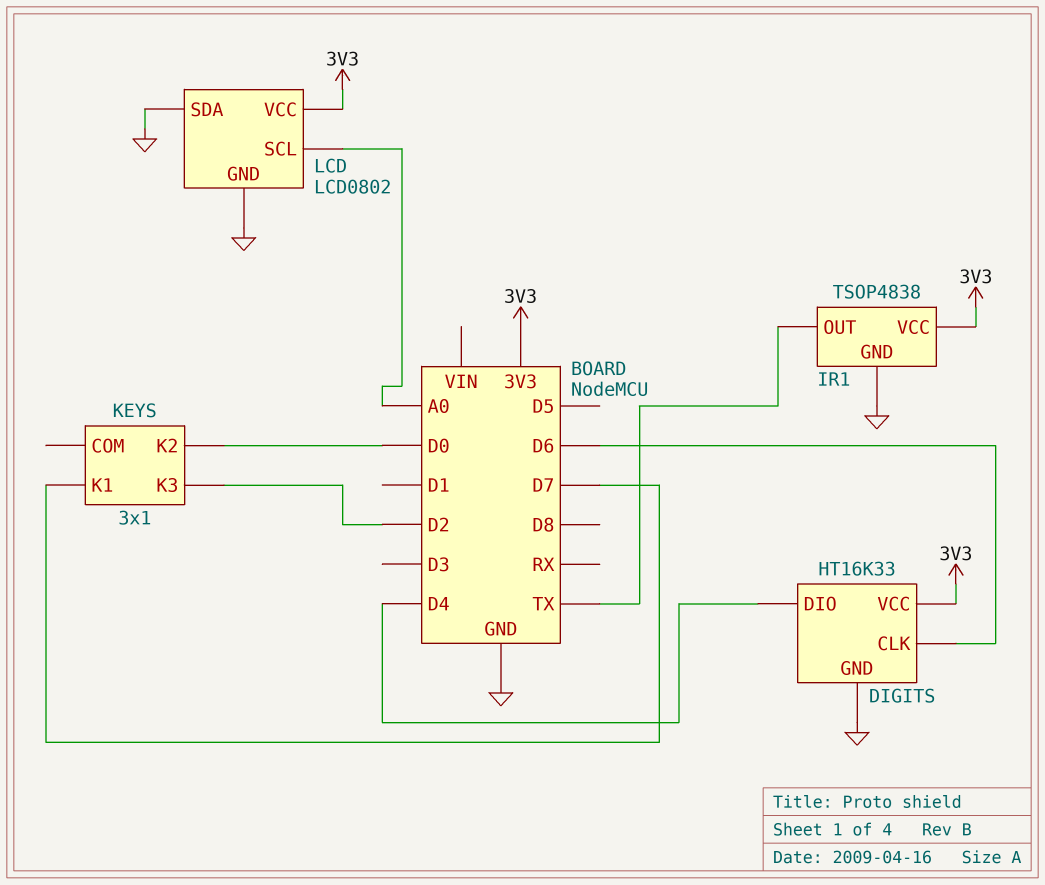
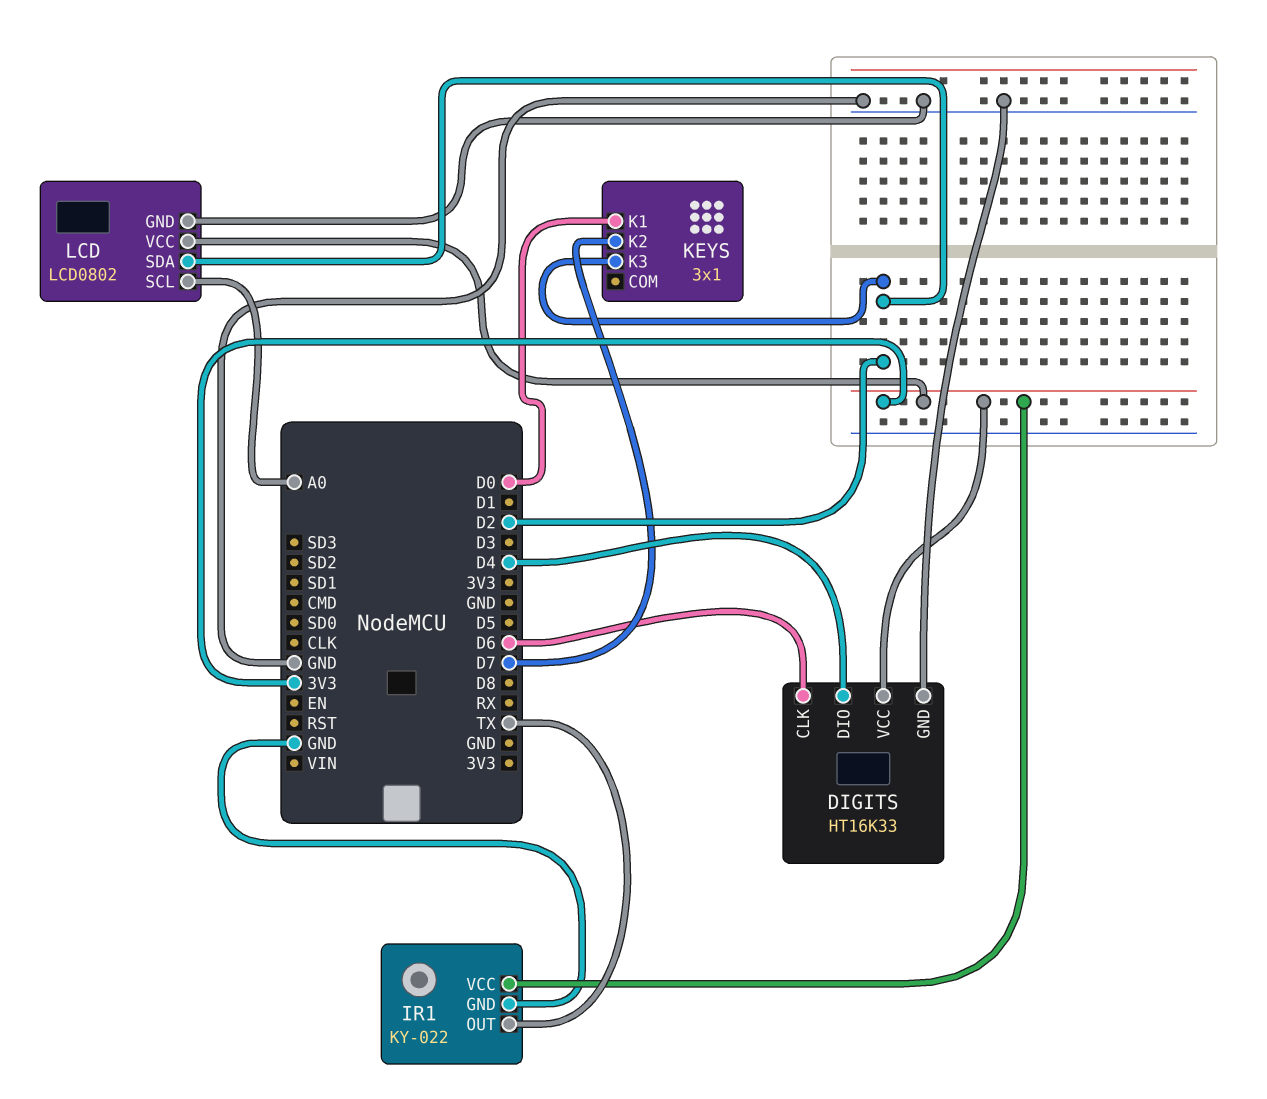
IR1: TSOP4838 -> KY-022
KEYS pin K1: D7 -> D0
KEYS pin K2: D0 -> D7
LCD pin SDA: GND -> D2

